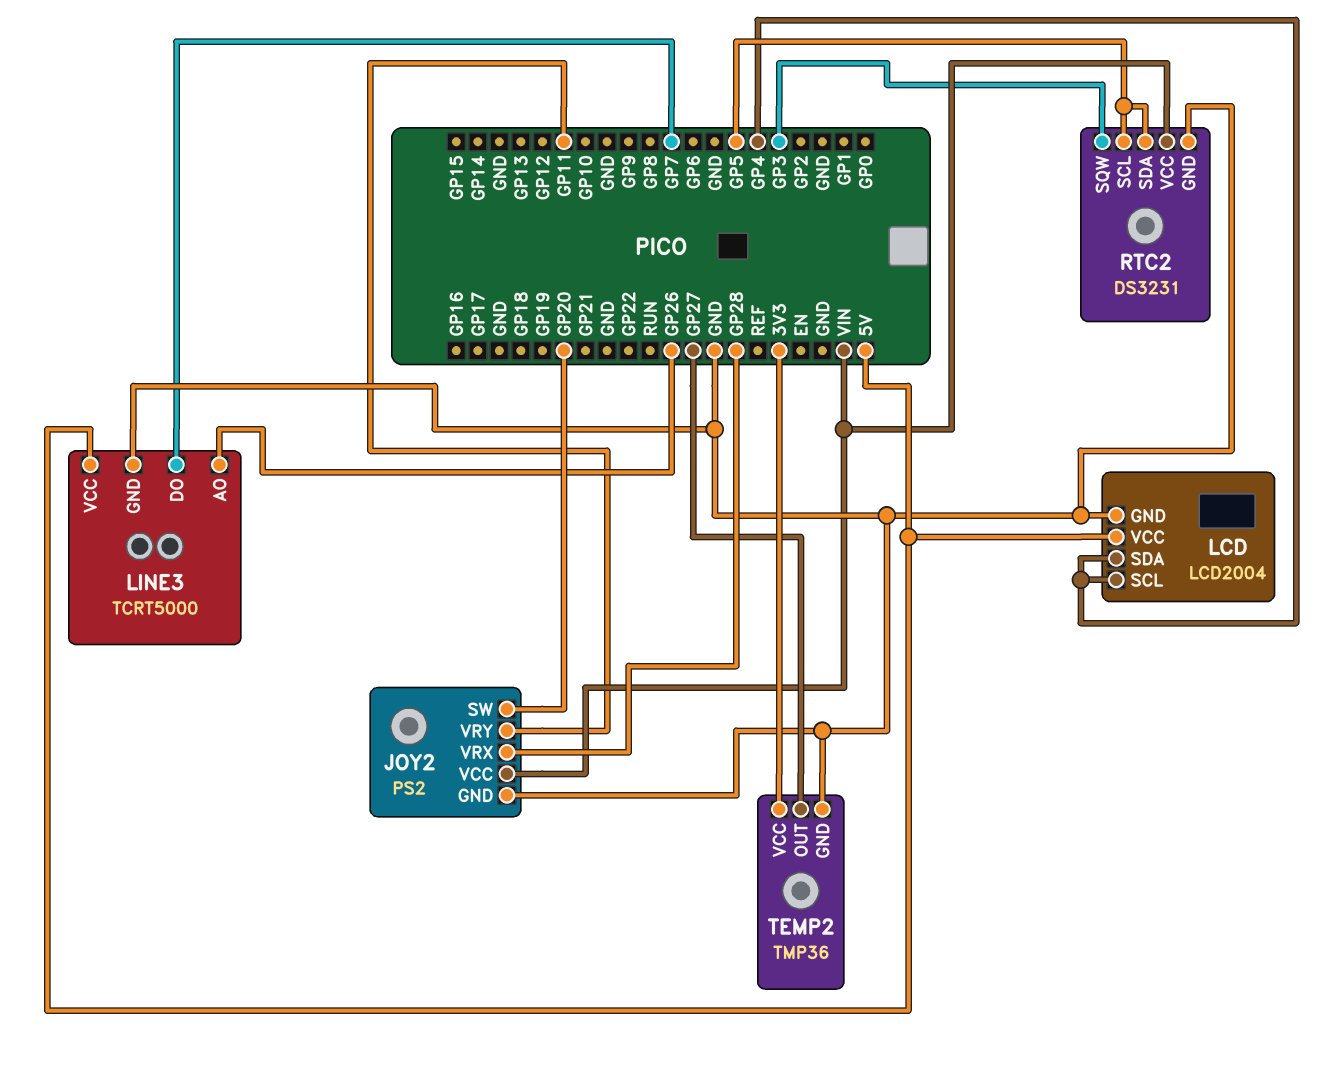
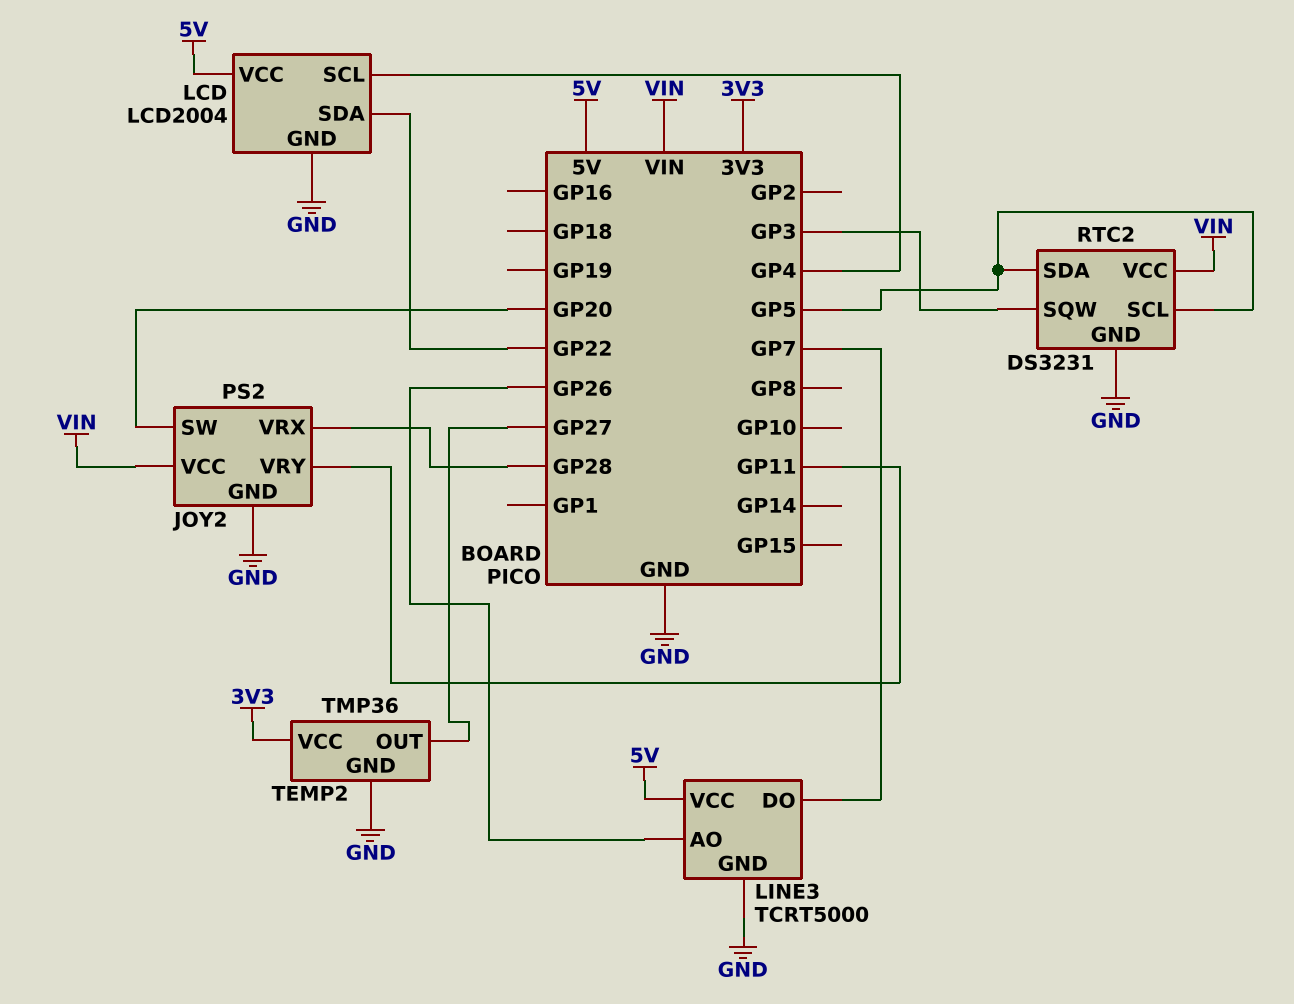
LCD pin SDA: GP4 -> GP22

